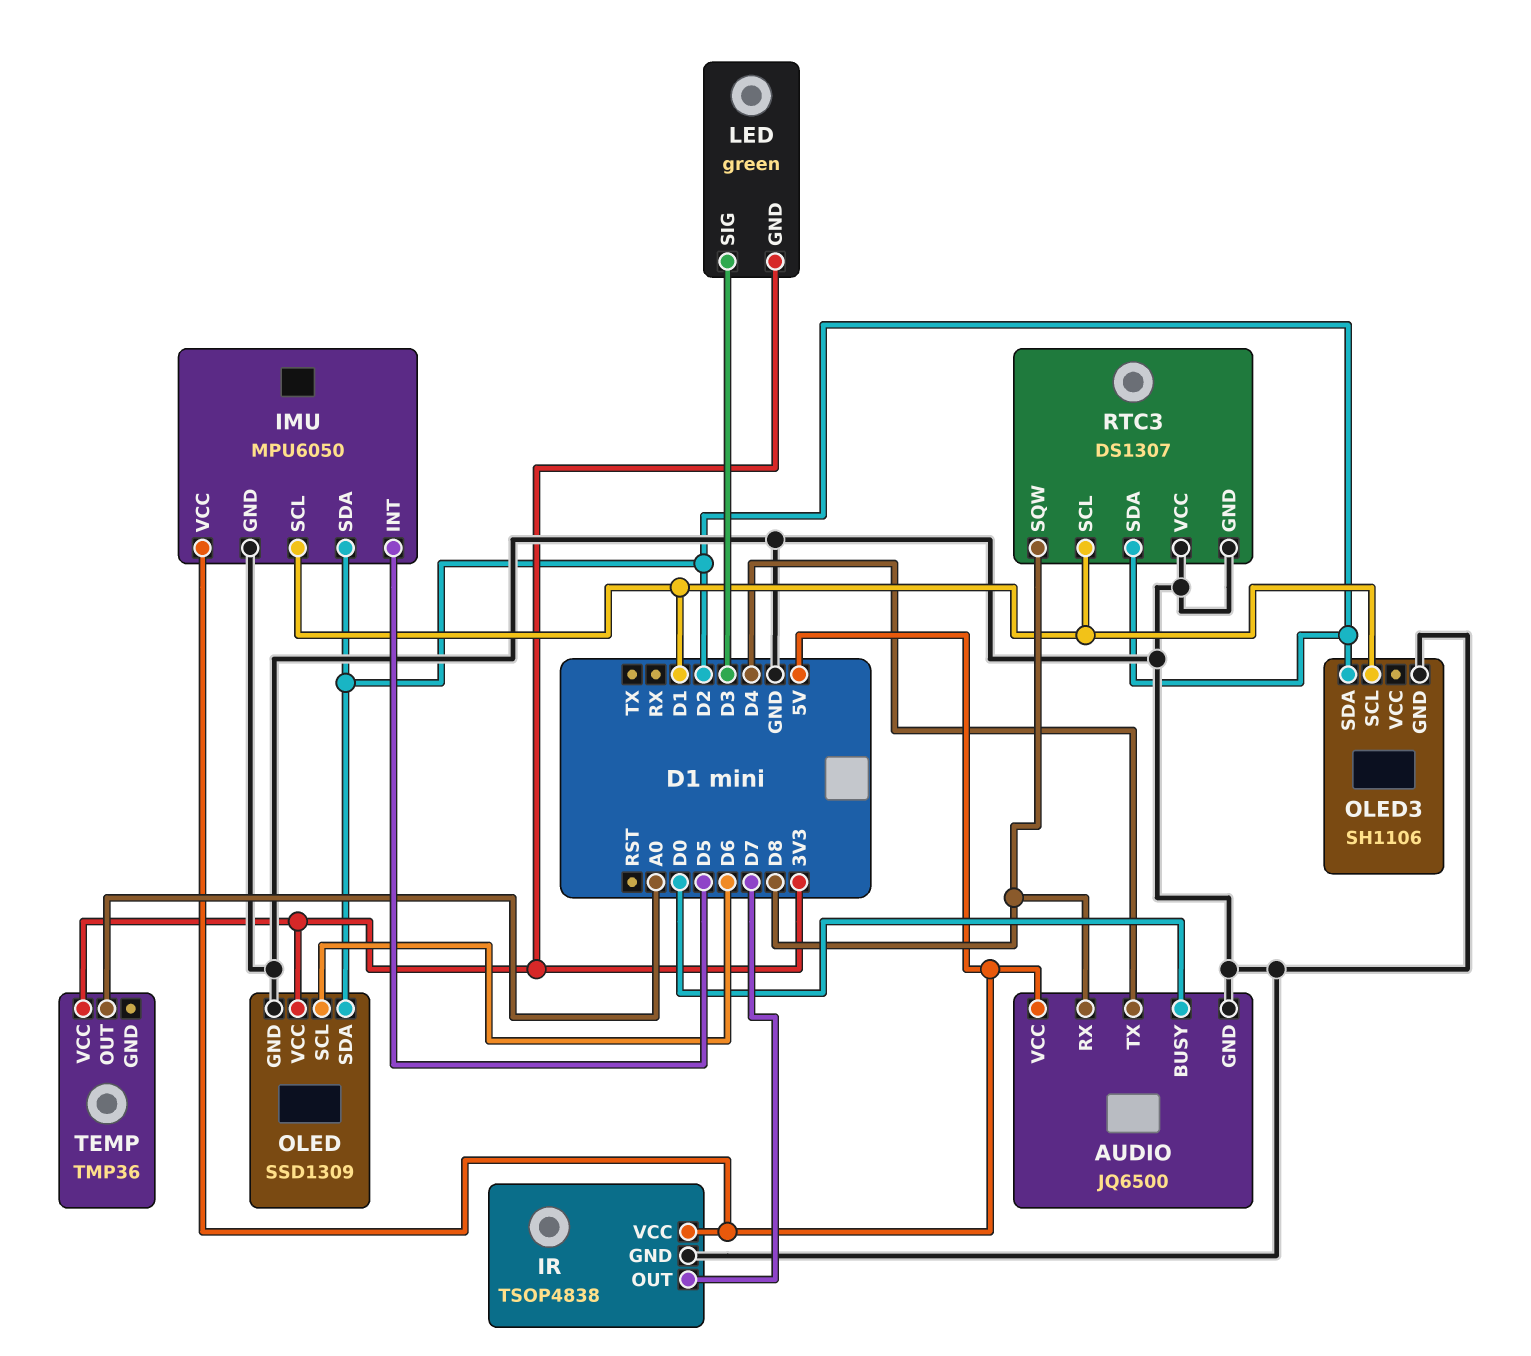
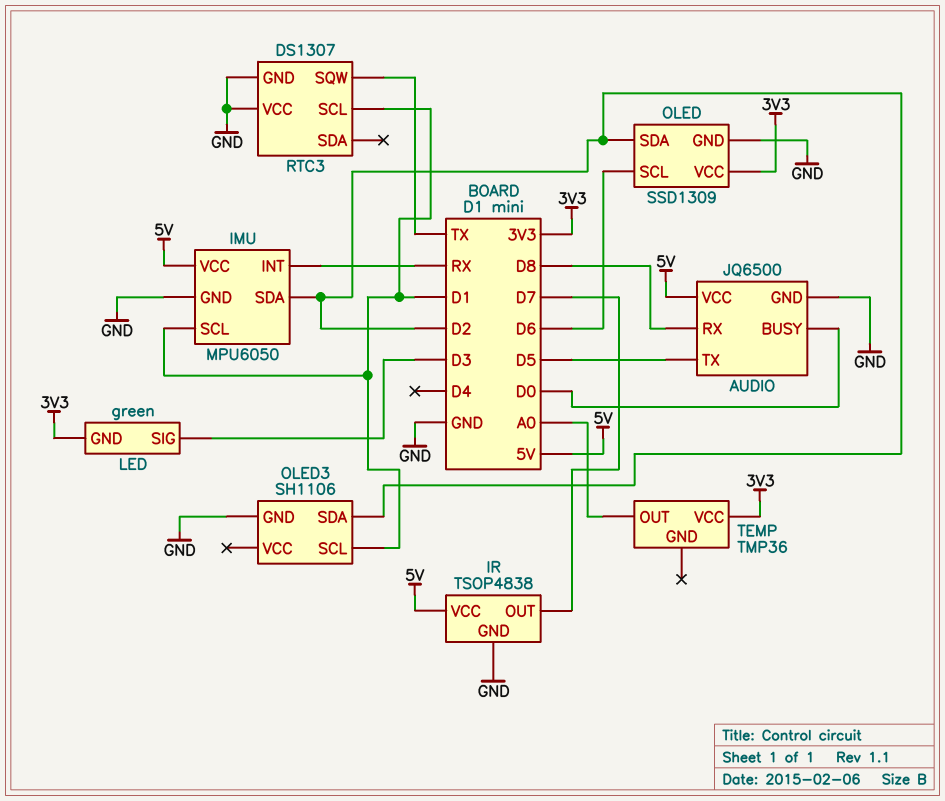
AUDIO pin TX: D4 -> D5
IMU pin INT: D5 -> RX
RTC3 pin SDA: D2 -> none
RTC3 pin SQW: D8 -> TX

